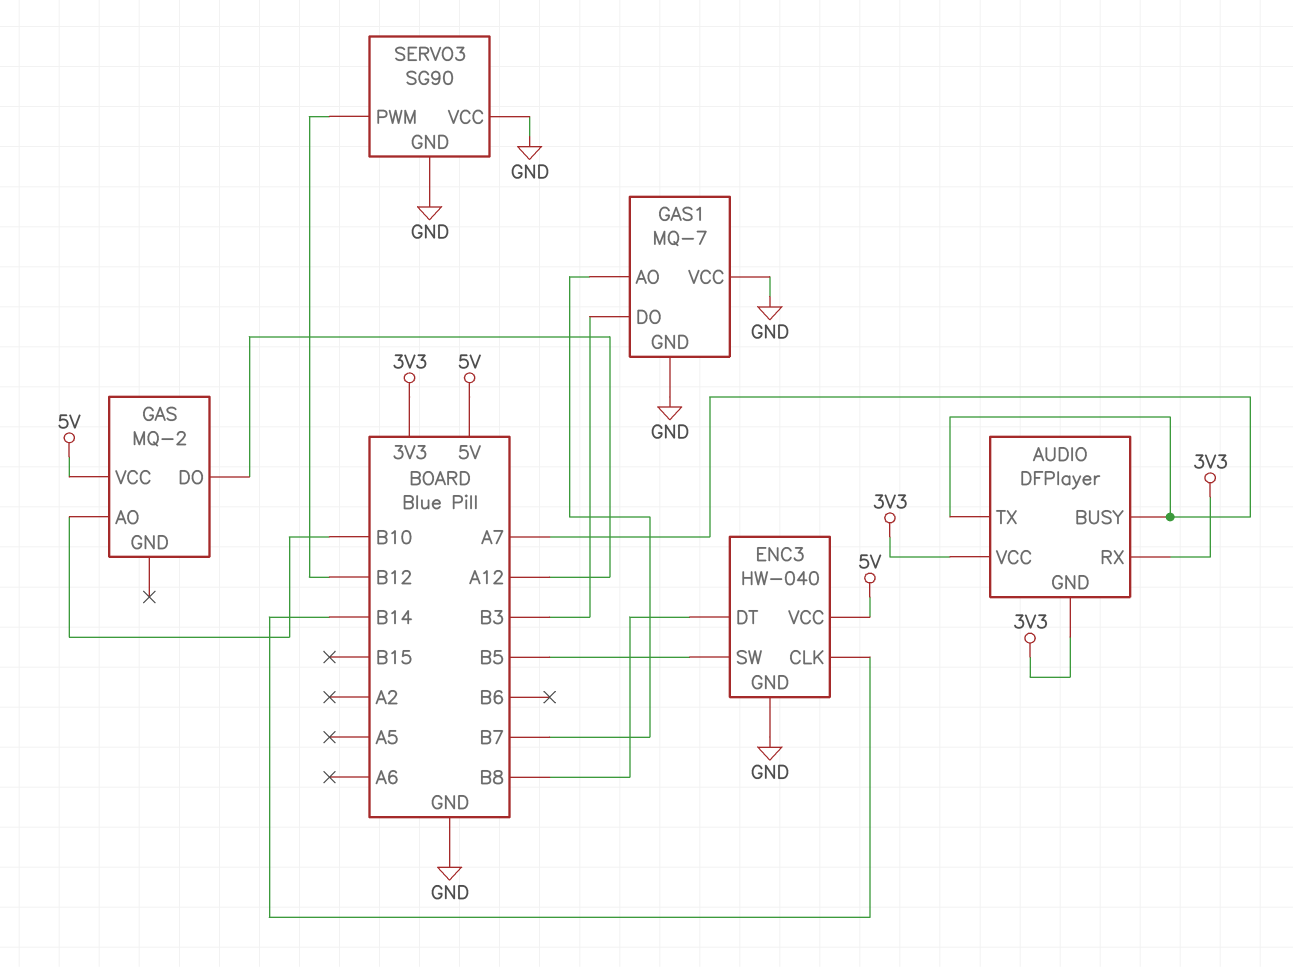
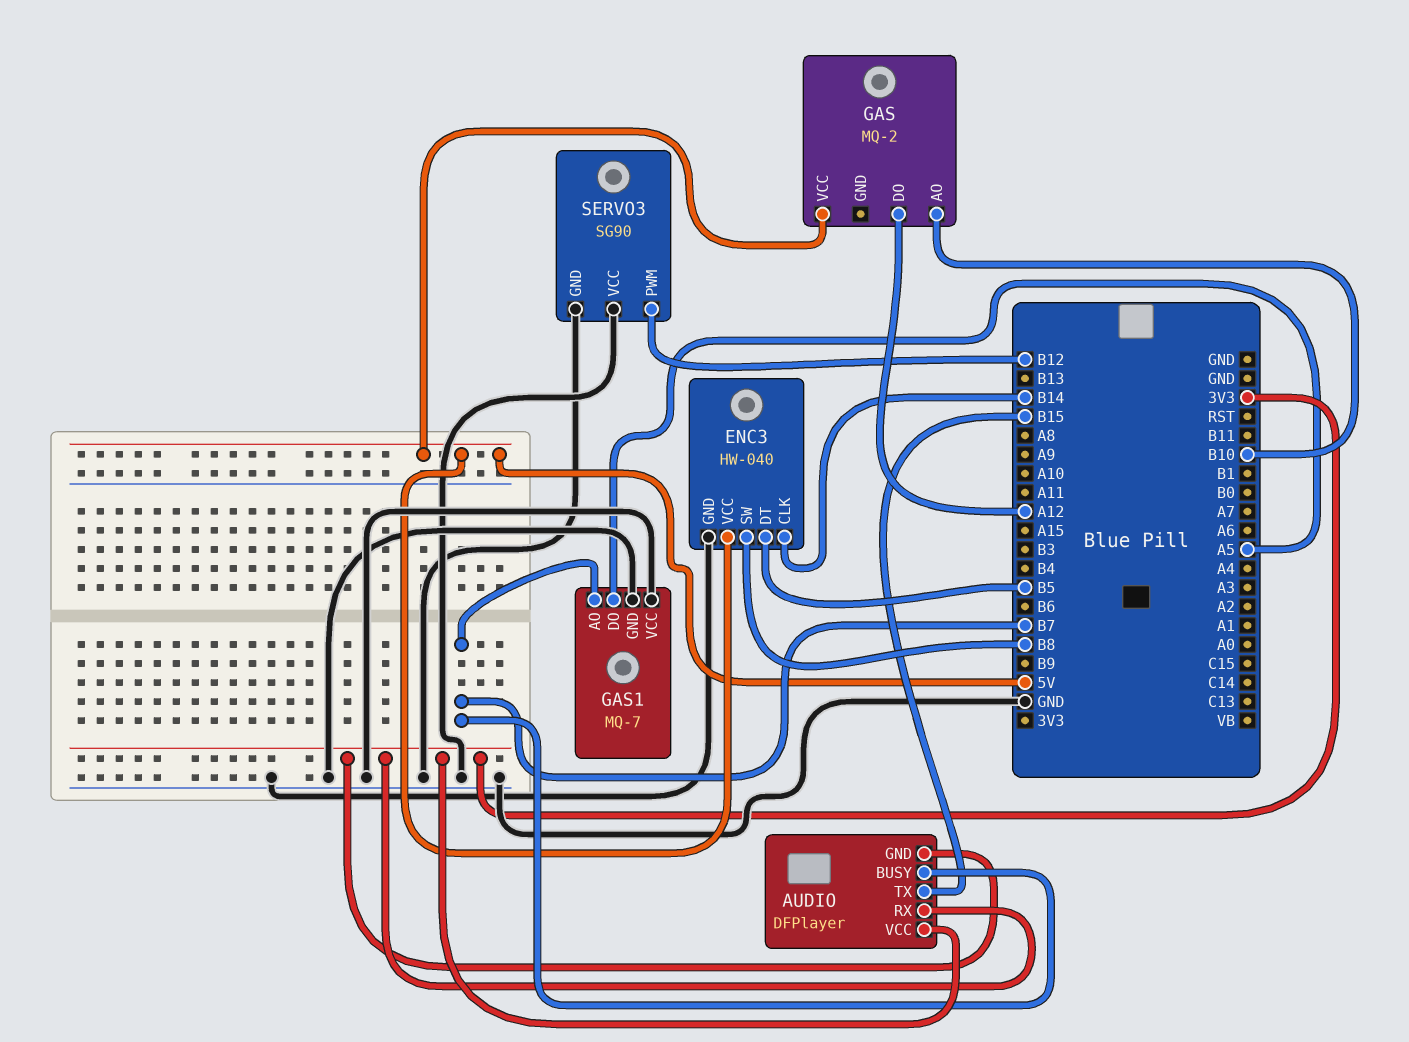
AUDIO pin BUSY: A7 -> B7
AUDIO pin TX: A7 -> B15
ENC3 pin DT: B8 -> B5
ENC3 pin SW: B5 -> B8
GAS1 pin DO: B3 -> A5

